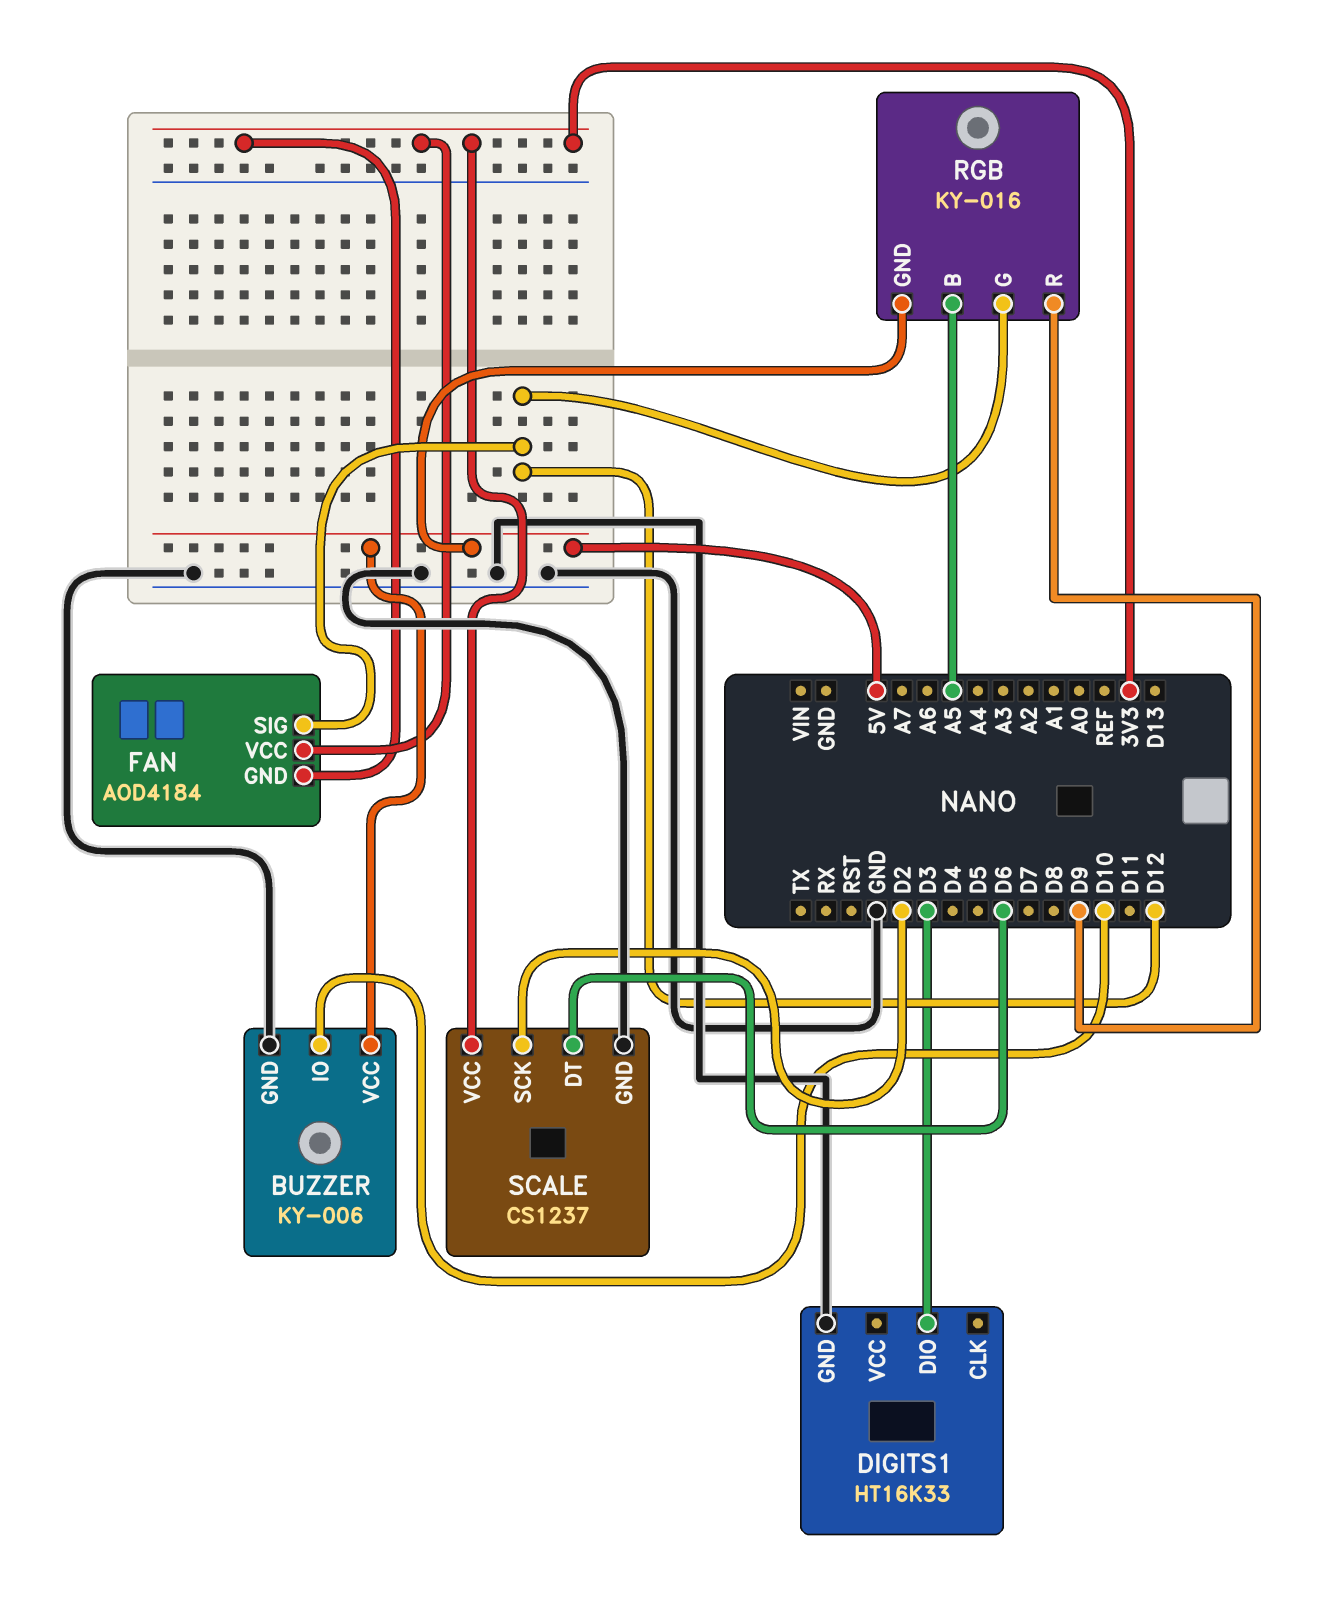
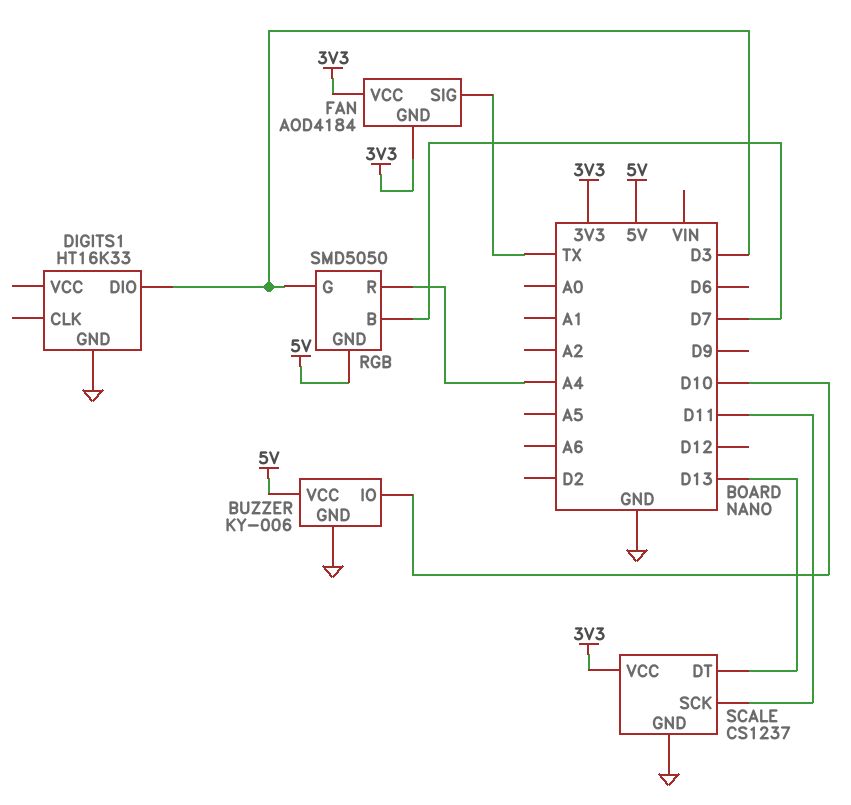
FAN pin SIG: D12 -> TX
RGB: KY-016 -> SMD5050
RGB pin B: A5 -> D7
RGB pin G: D12 -> D3
RGB pin R: D9 -> A4
SCALE pin DT: D6 -> D13
SCALE pin SCK: D2 -> D11

